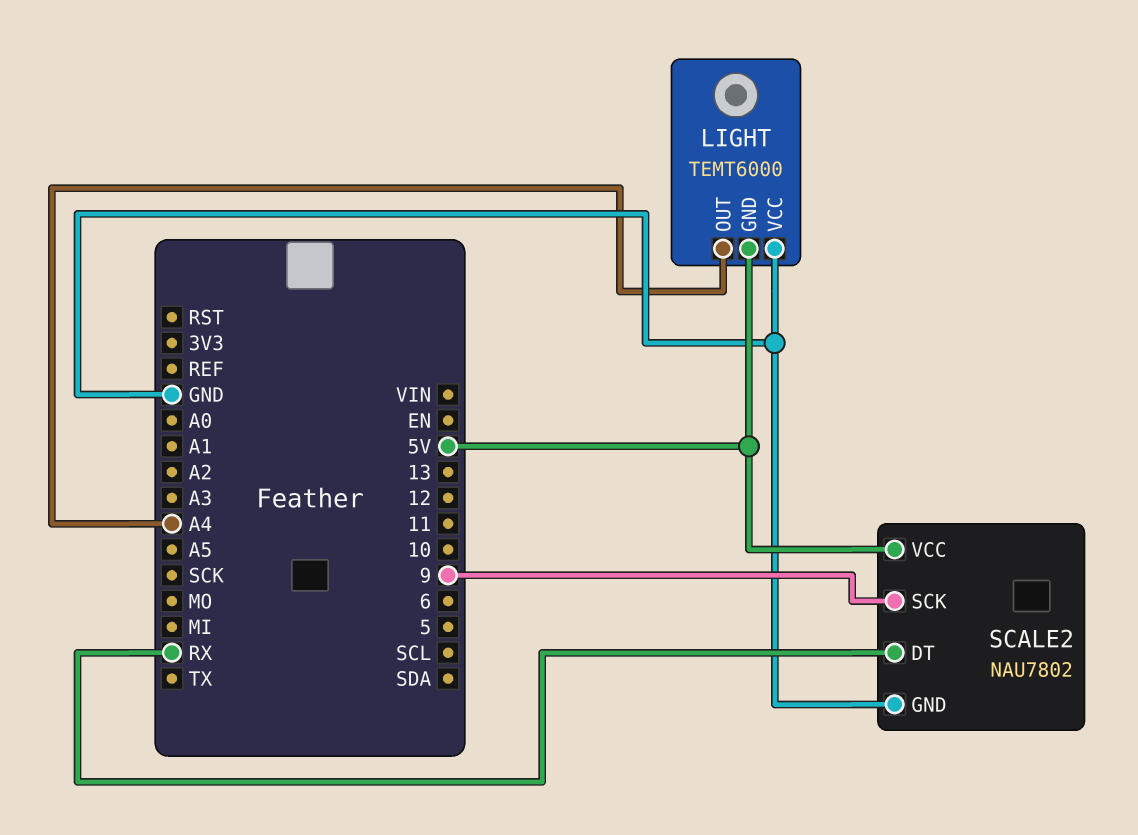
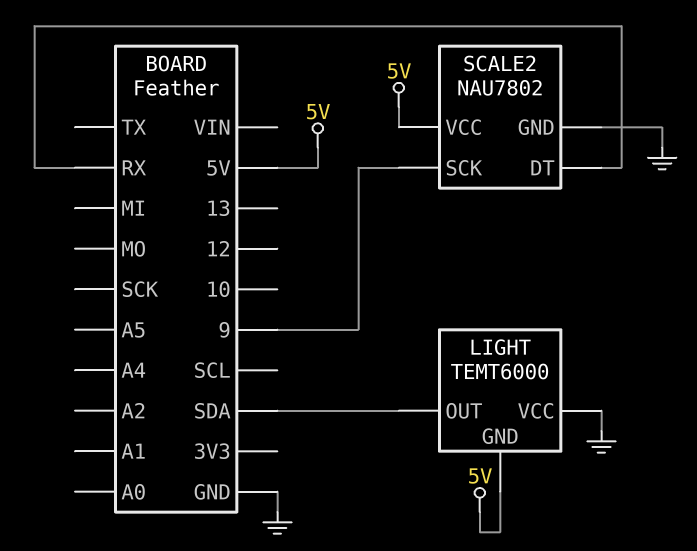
LIGHT pin OUT: A4 -> SDA

